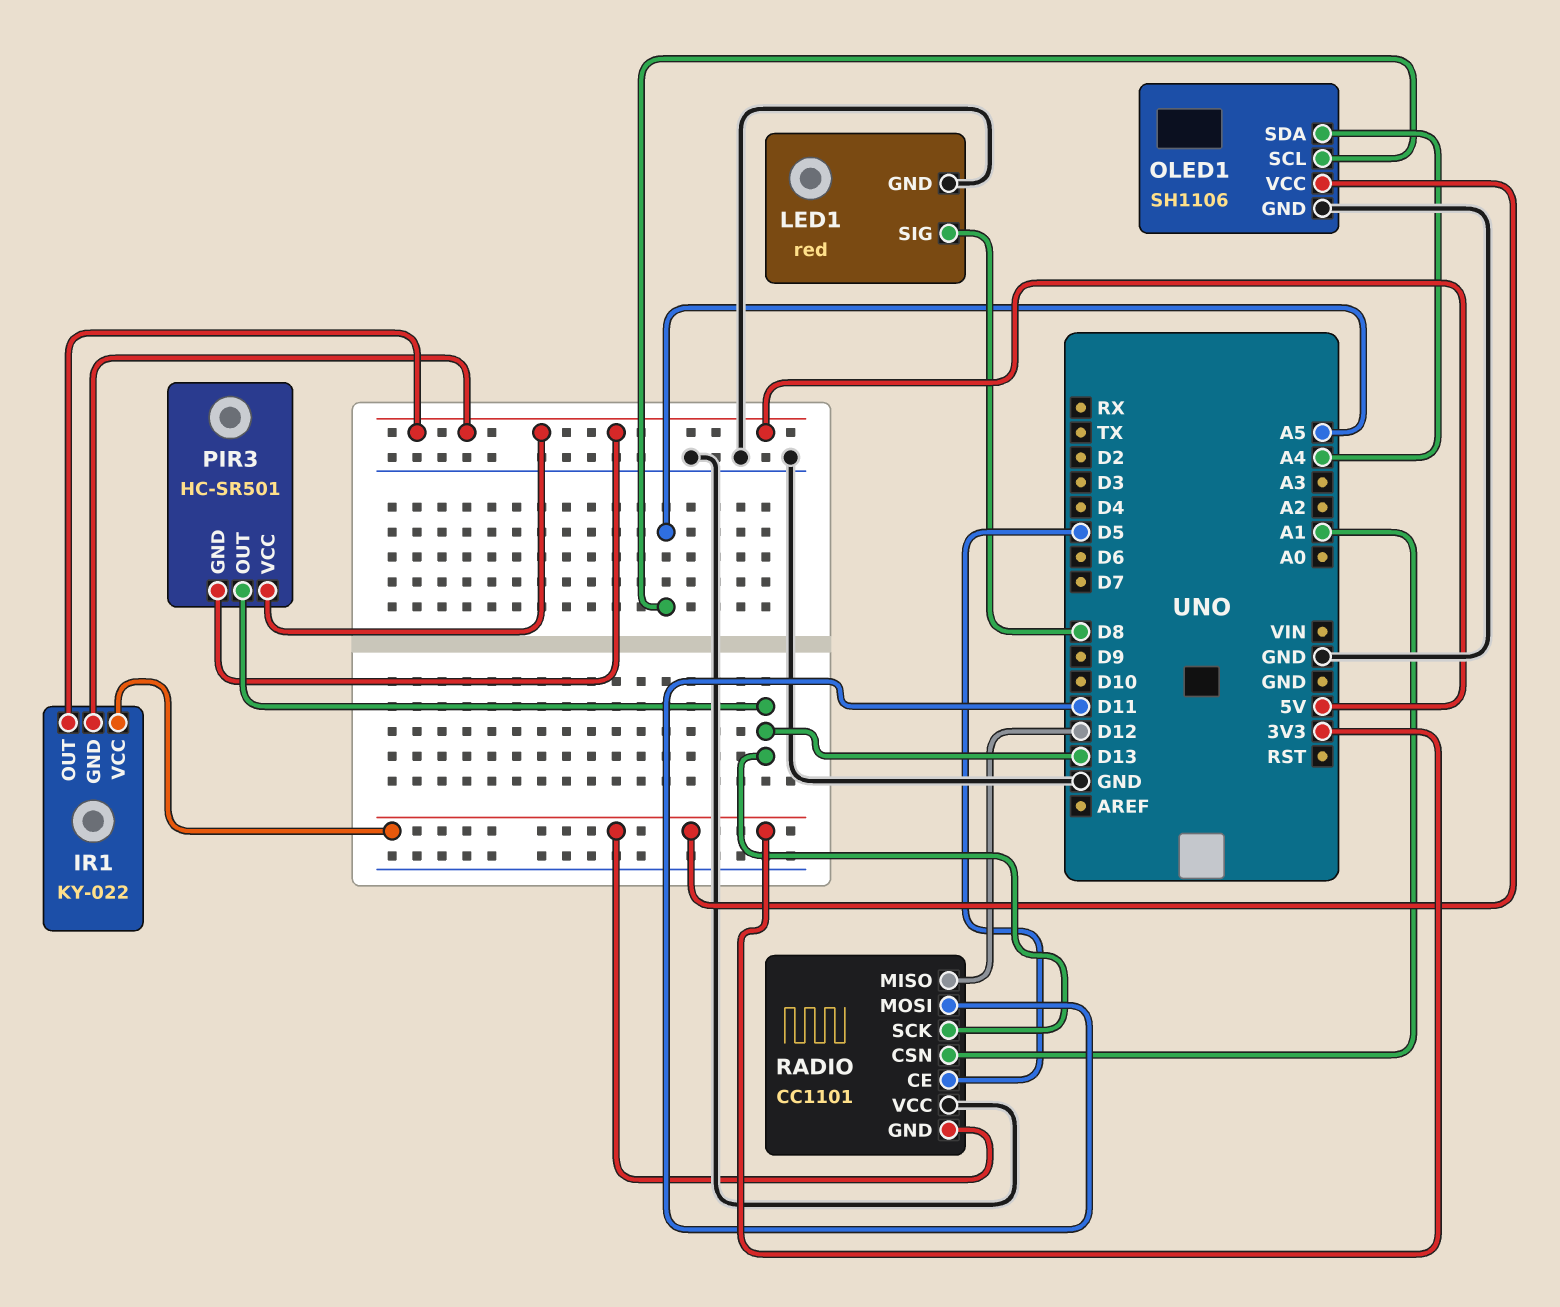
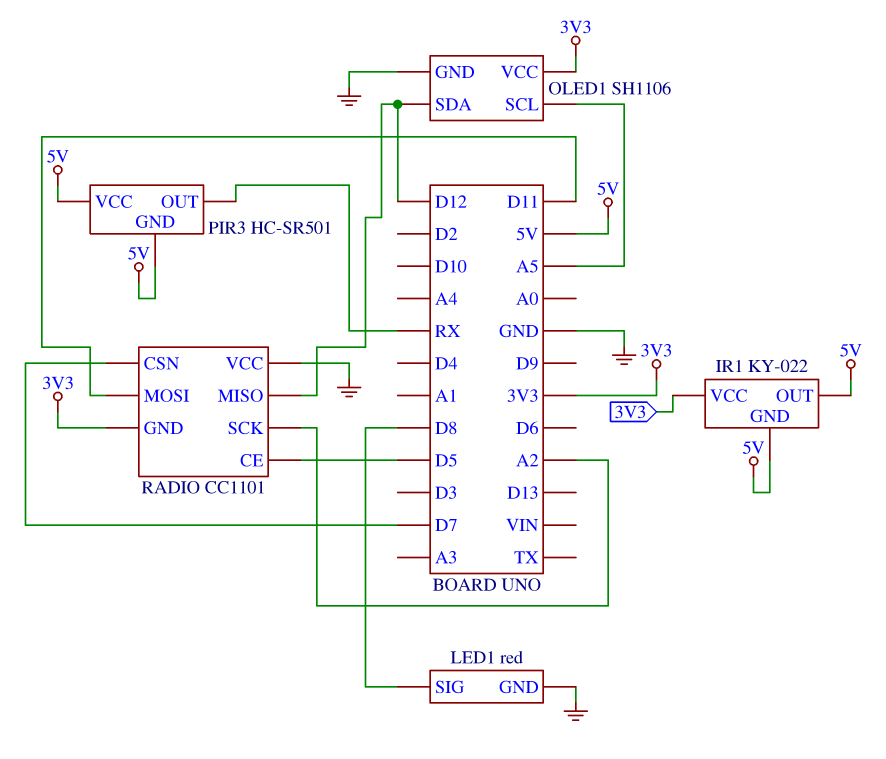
OLED1 pin SDA: A4 -> D12
PIR3 pin OUT: D13 -> RX
RADIO pin CSN: A1 -> D7
RADIO pin SCK: D13 -> A2

